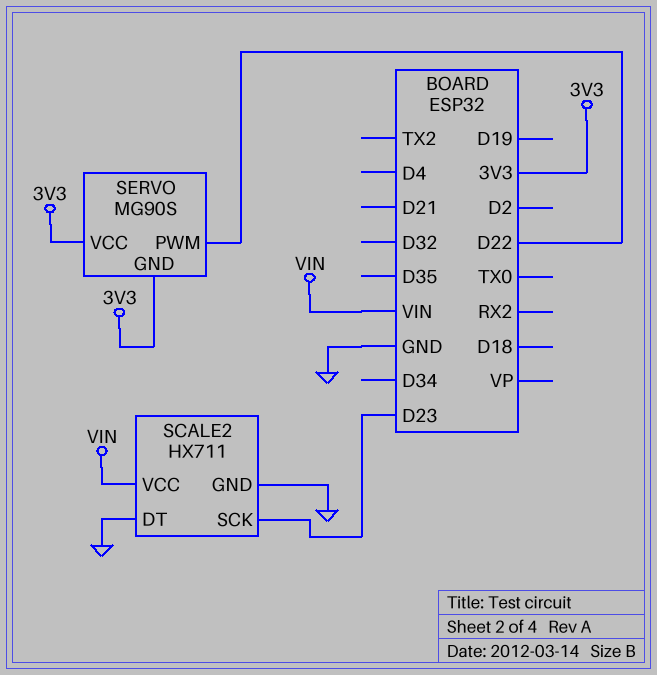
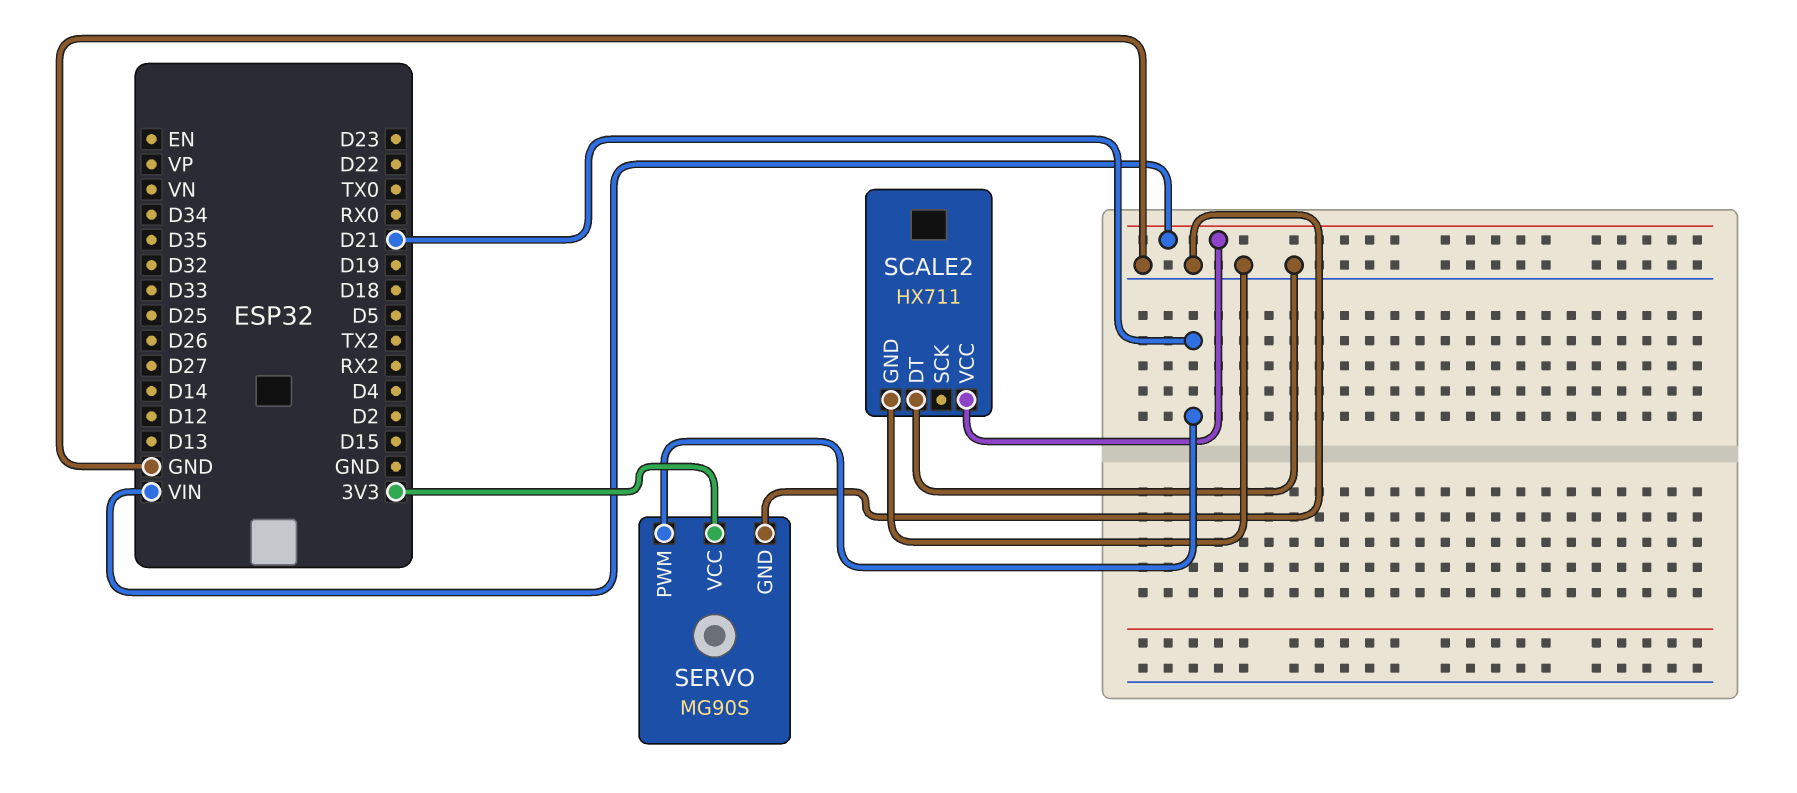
SCALE2 pin SCK: D23 -> none
SERVO pin GND: 3V3 -> GND
SERVO pin PWM: D22 -> D21

